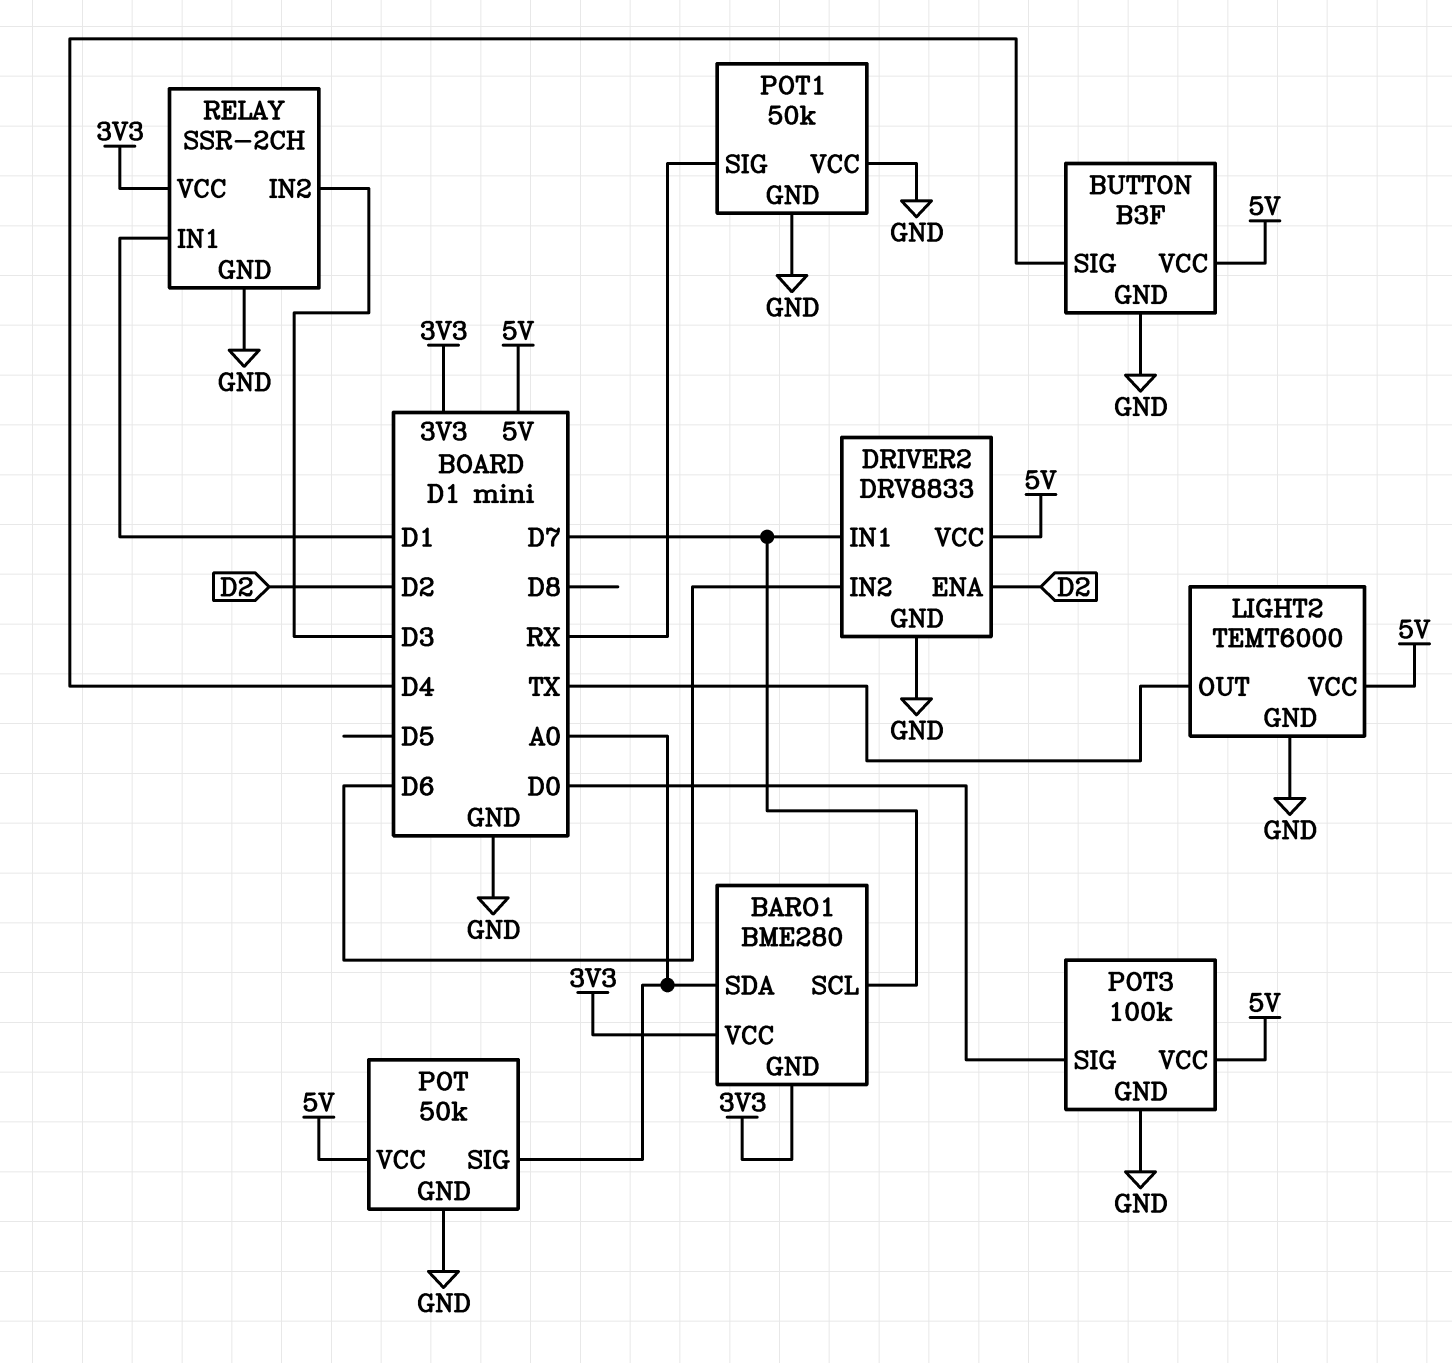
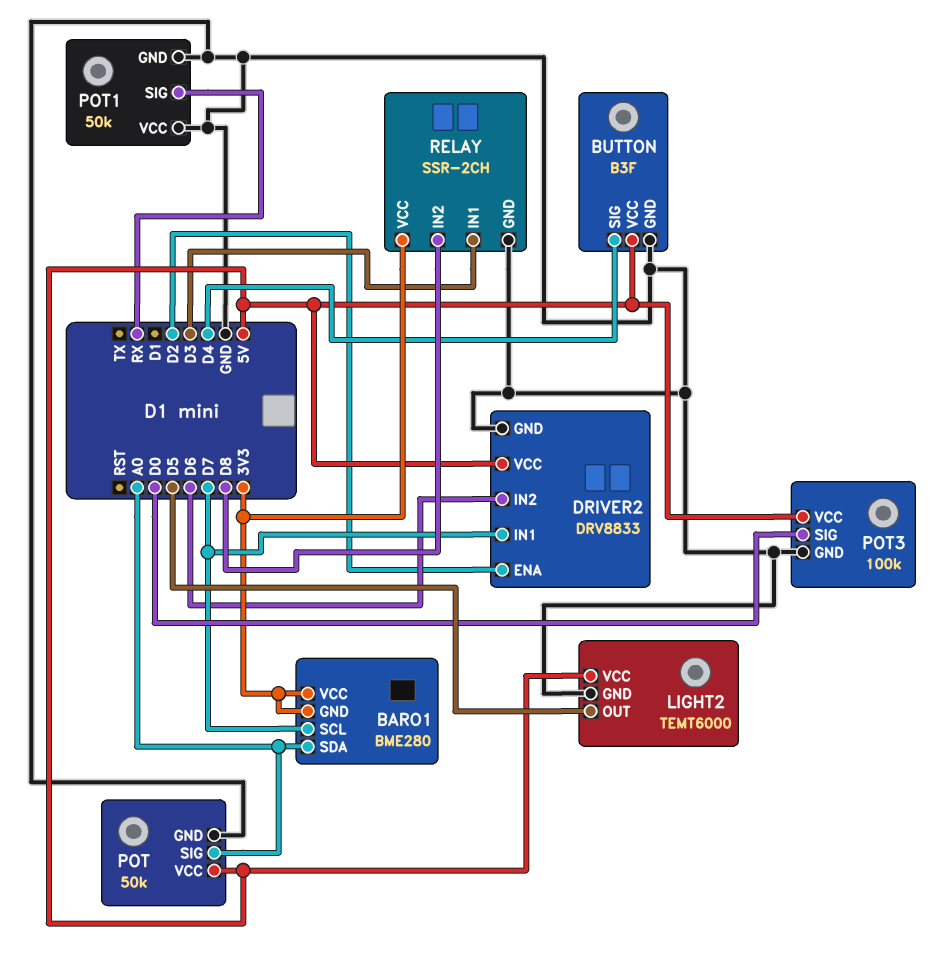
LIGHT2 pin OUT: TX -> D5
RELAY pin IN1: D1 -> D3
RELAY pin IN2: D3 -> D8

